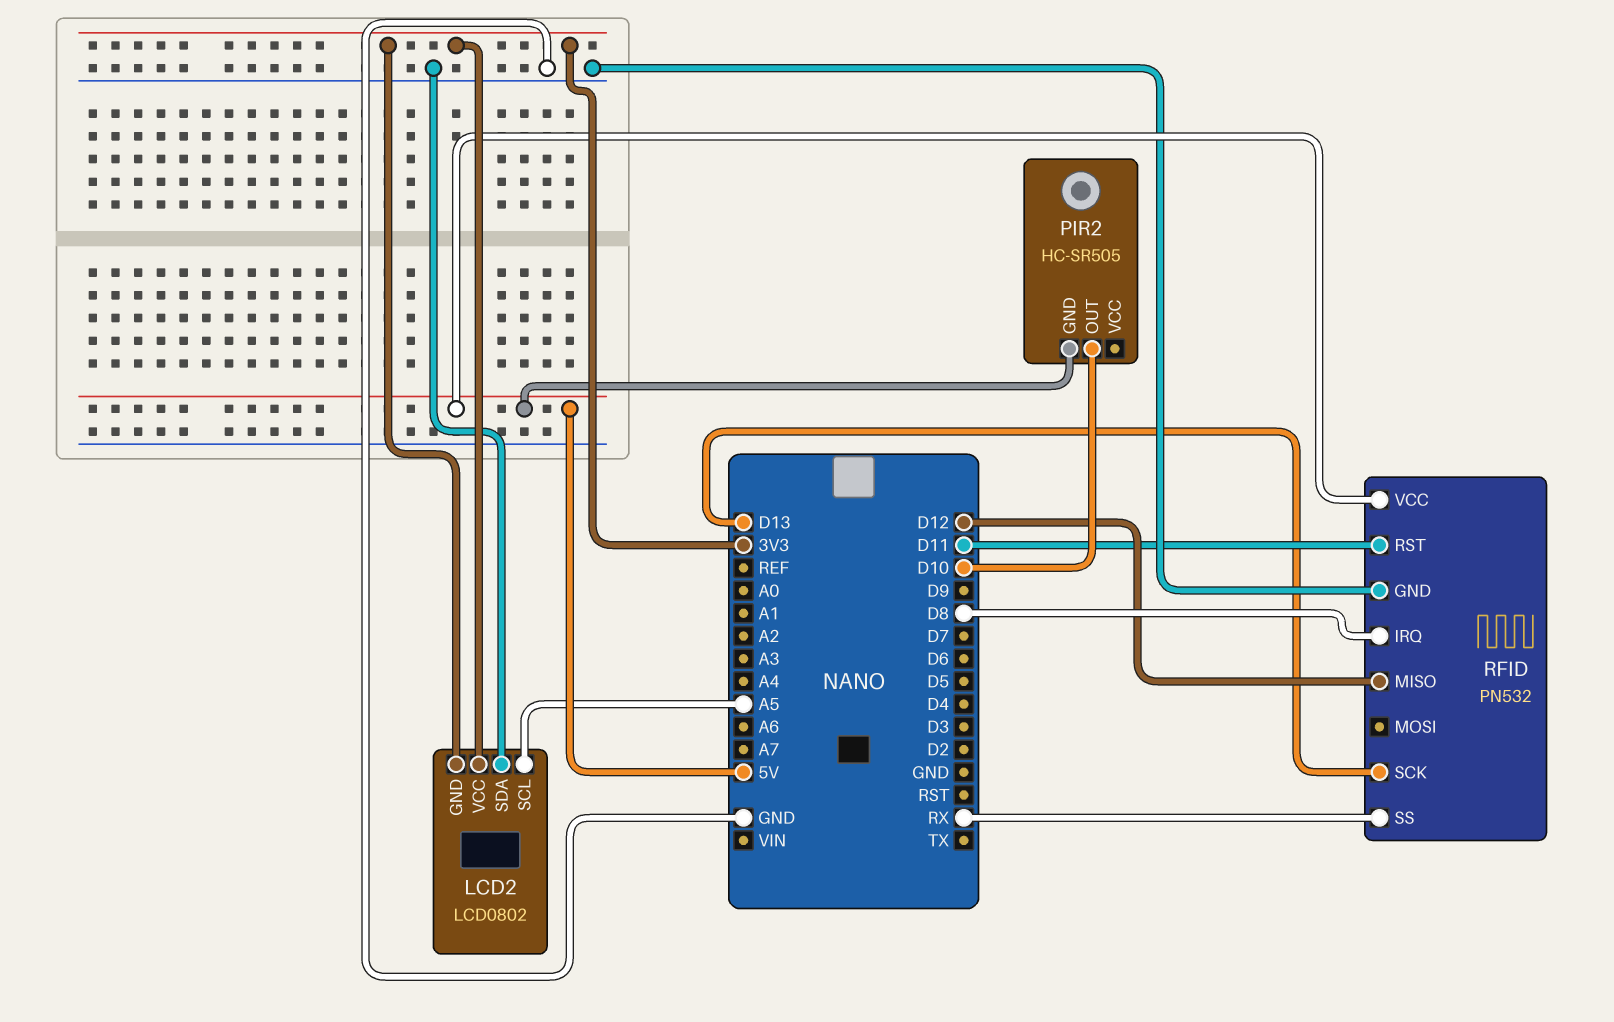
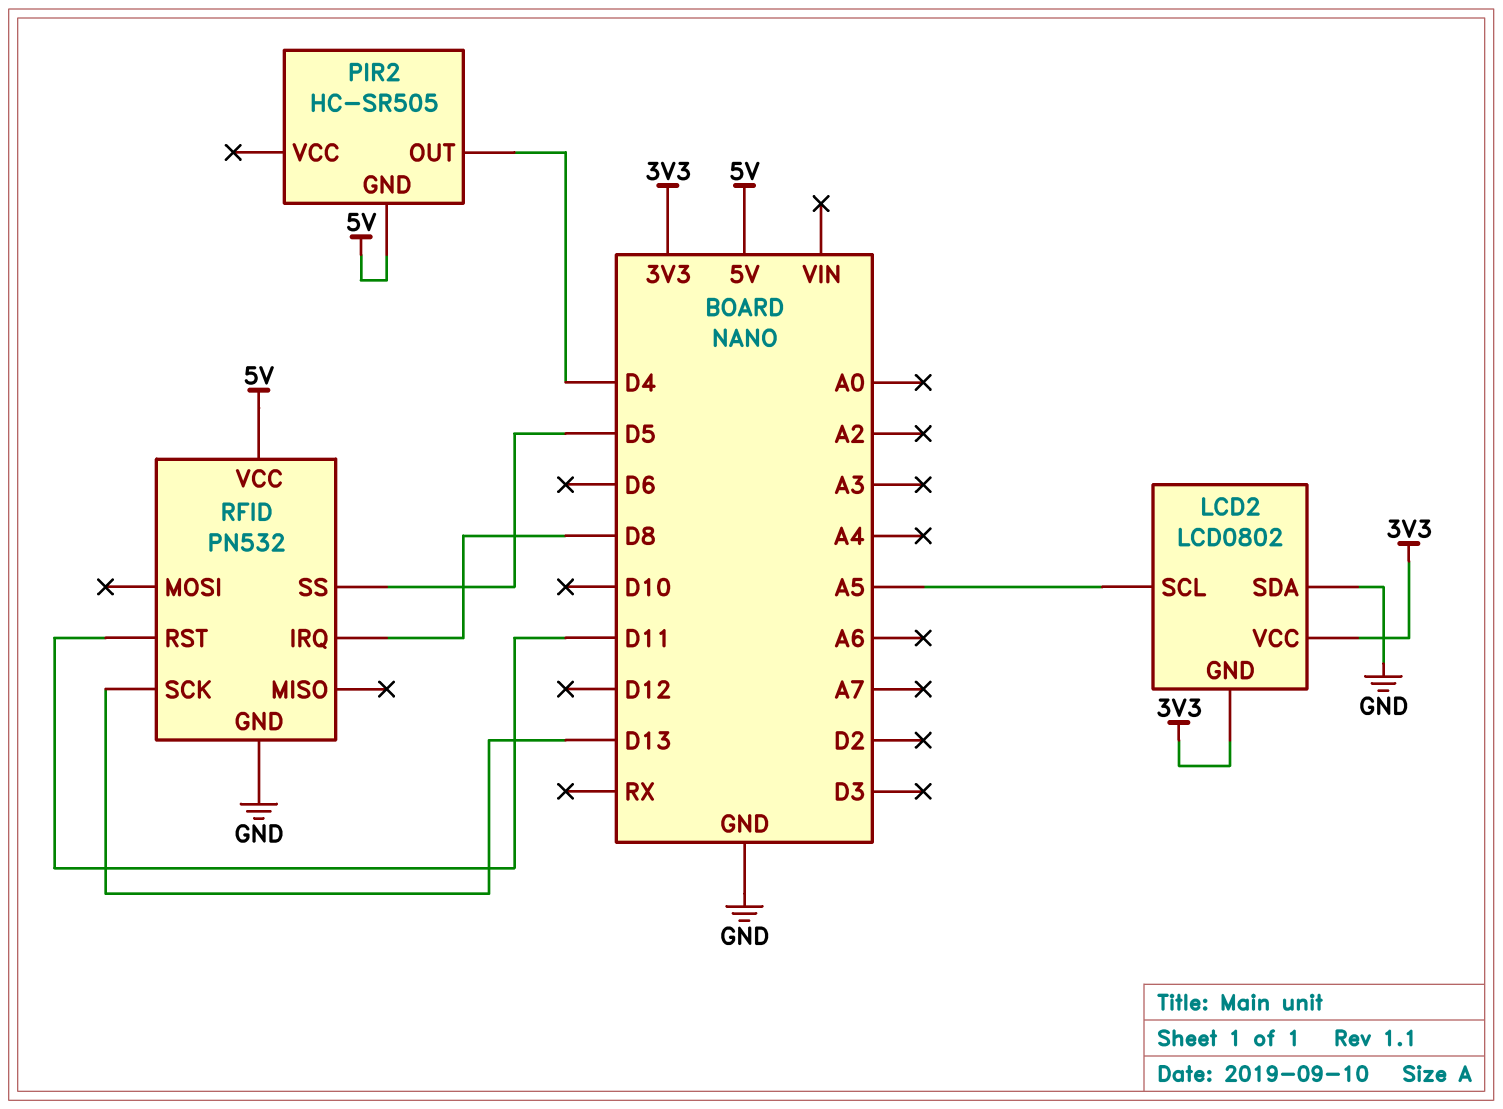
PIR2 pin OUT: D10 -> D4
RFID pin MISO: D12 -> none
RFID pin SS: RX -> D5

